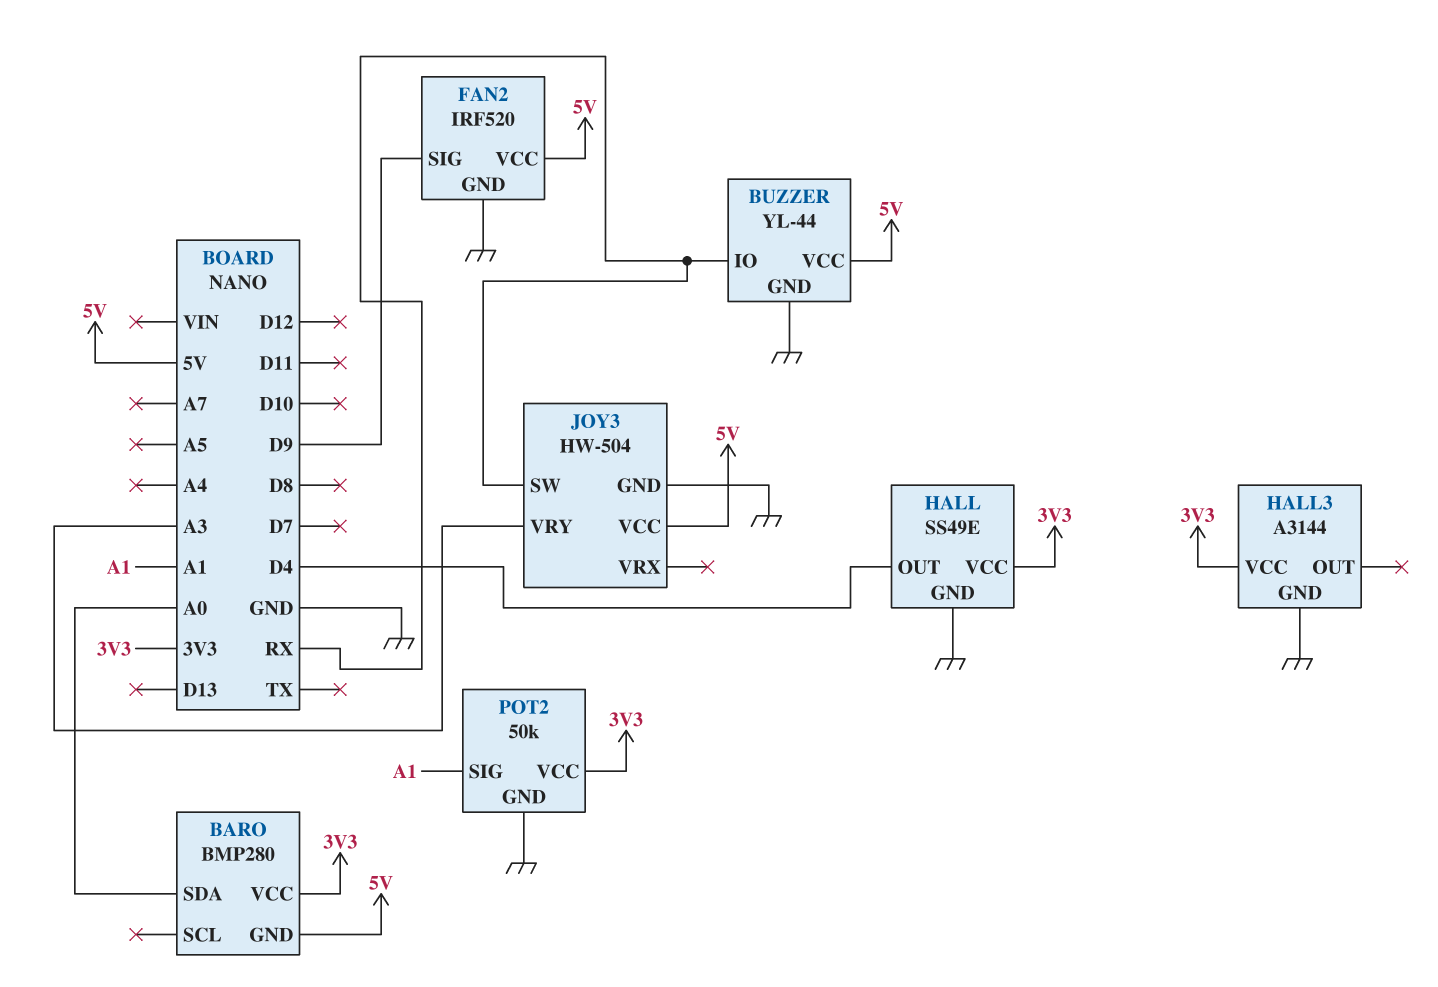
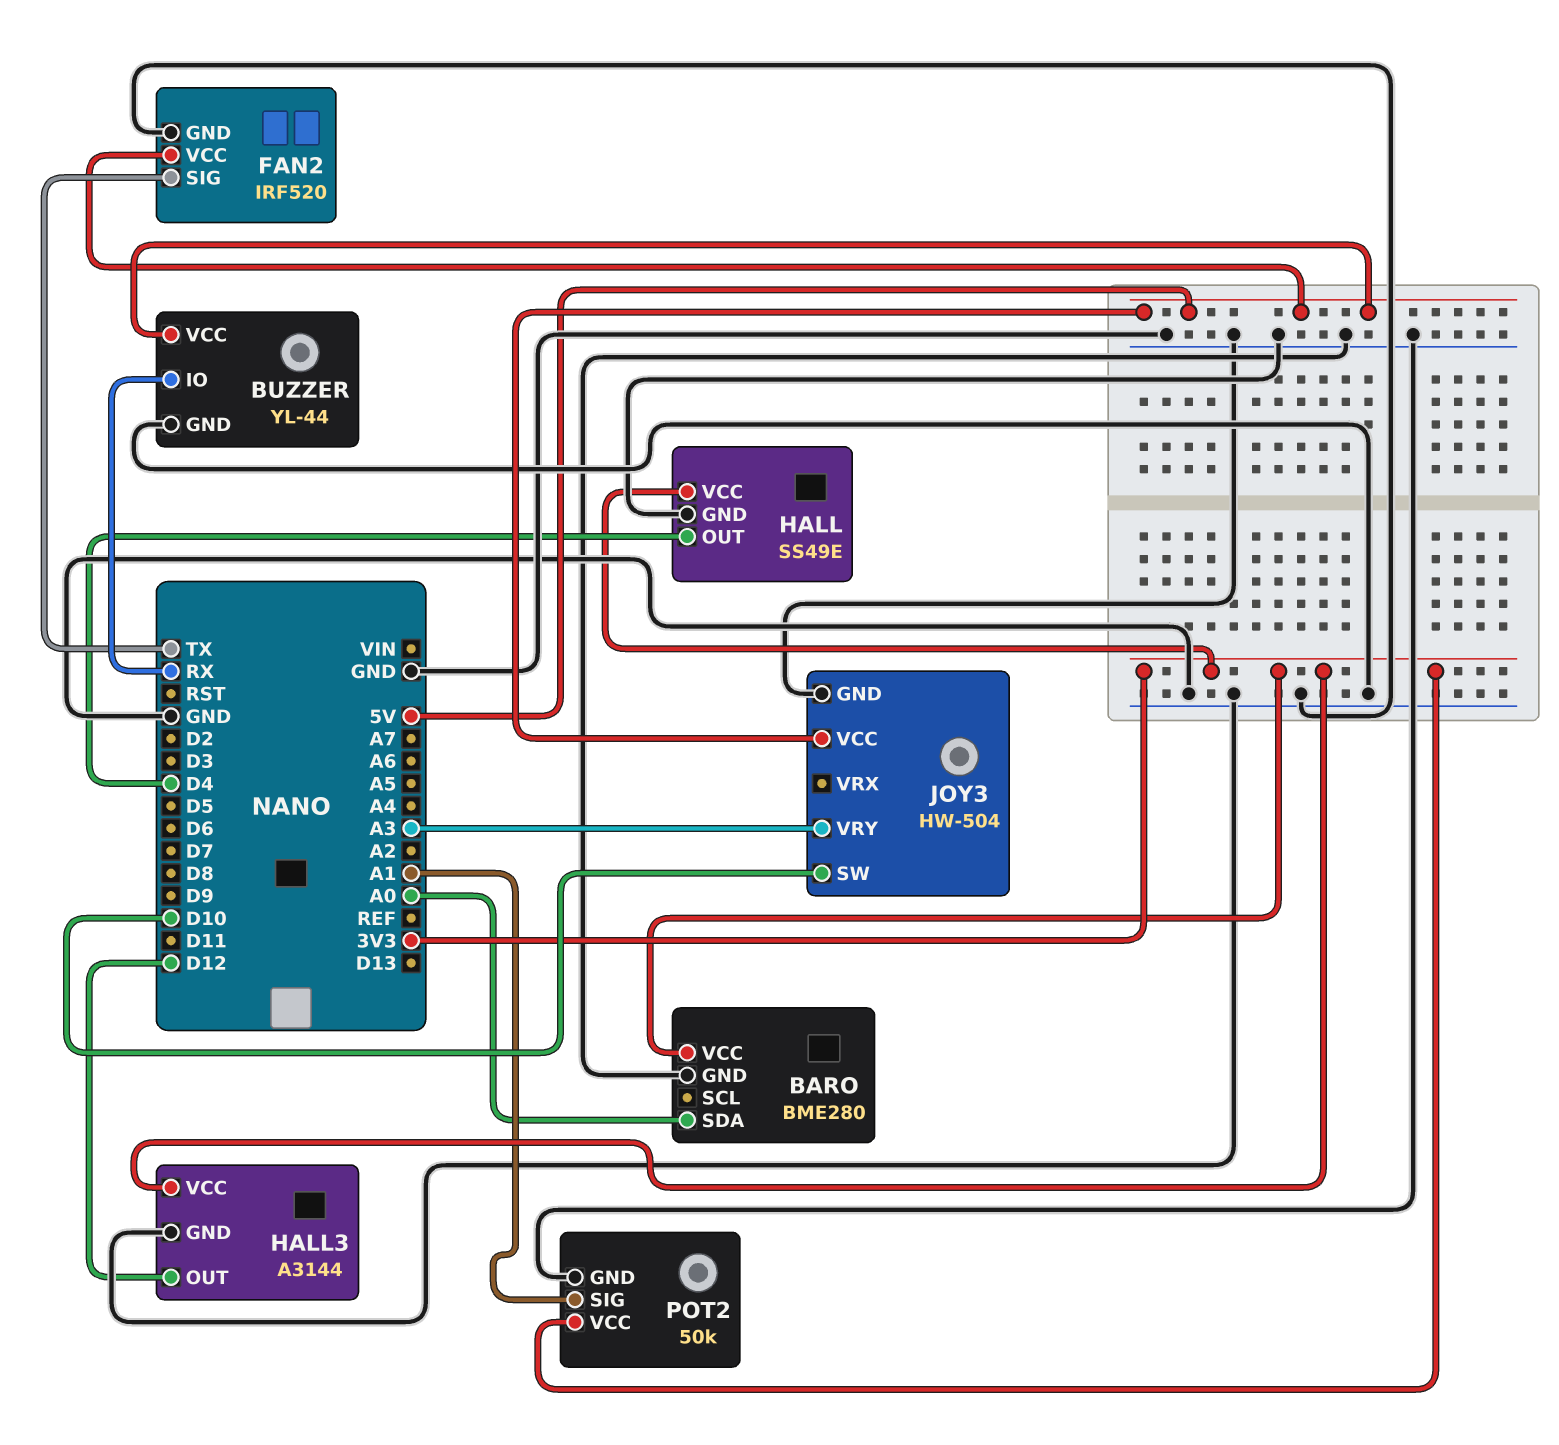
BARO: BMP280 -> BME280
BARO pin GND: 5V -> GND
FAN2 pin SIG: D9 -> TX
HALL3 pin OUT: none -> D12
JOY3 pin SW: RX -> D10

